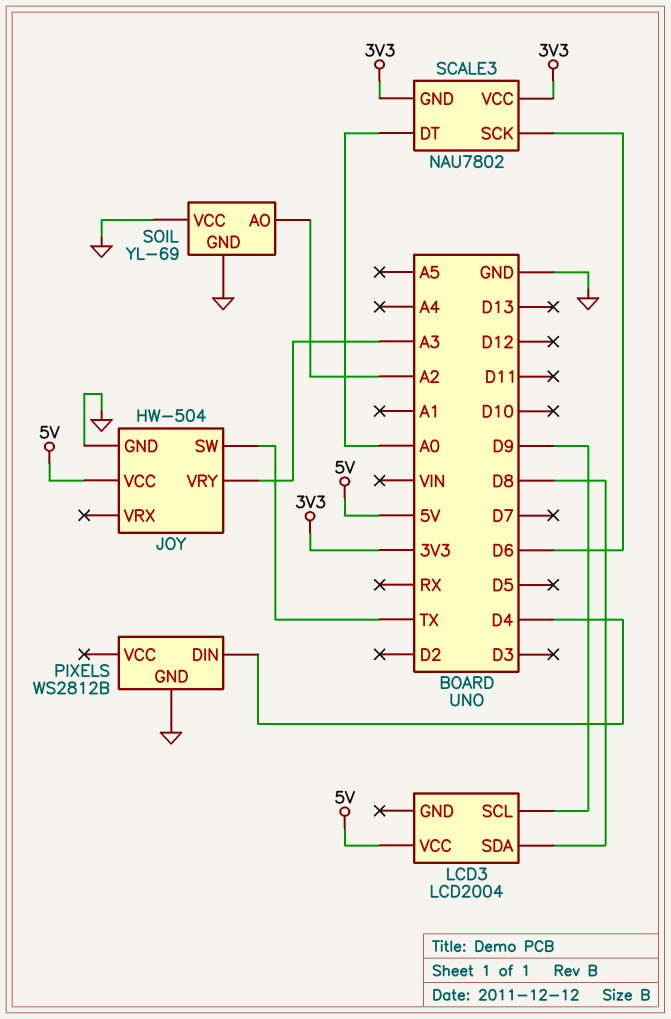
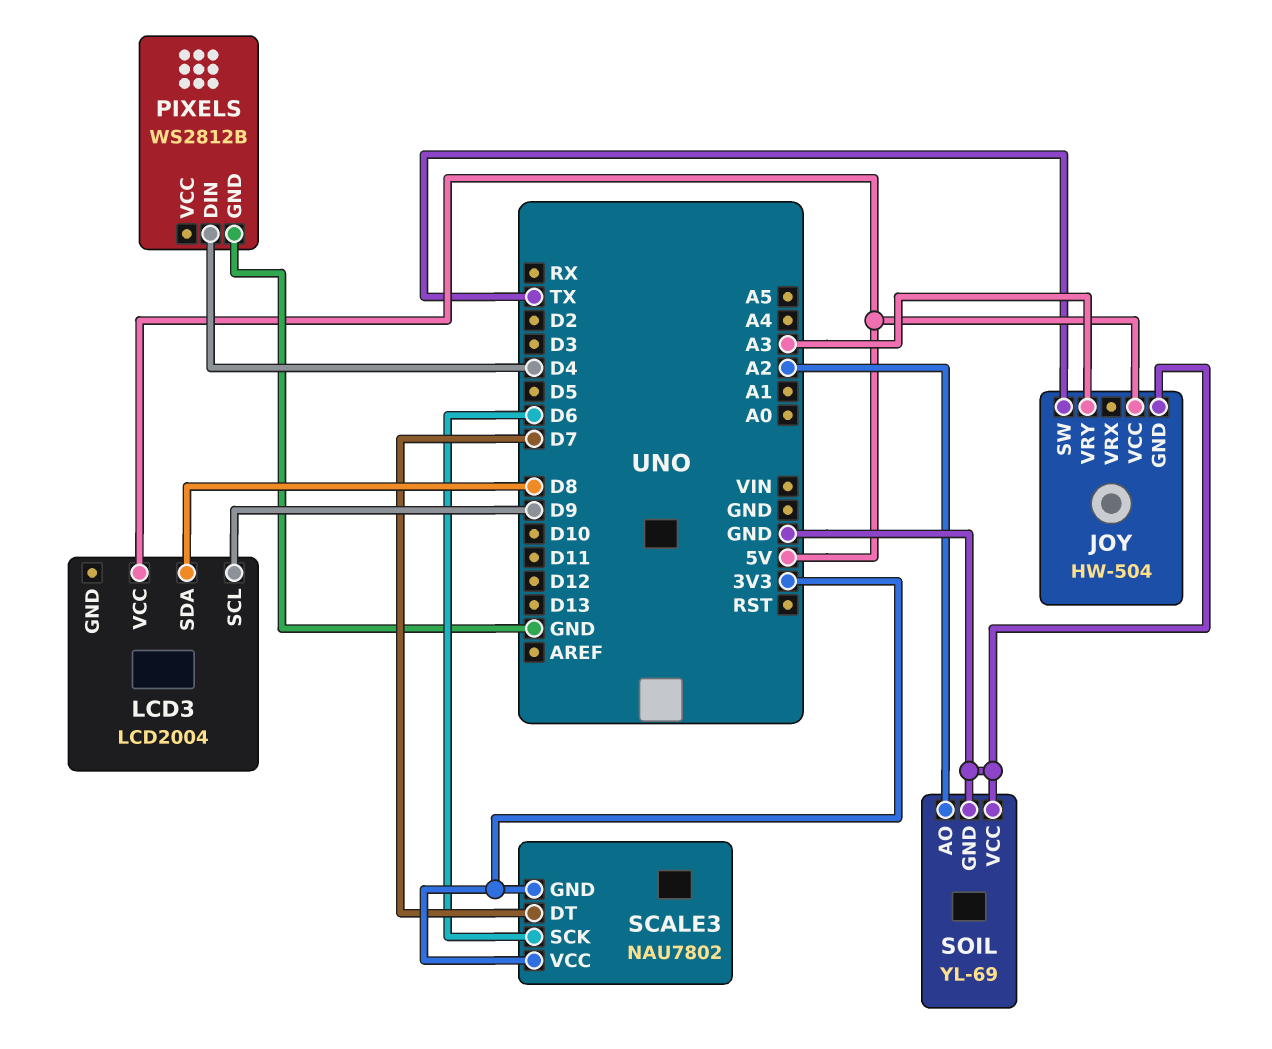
SCALE3 pin DT: A0 -> D7

